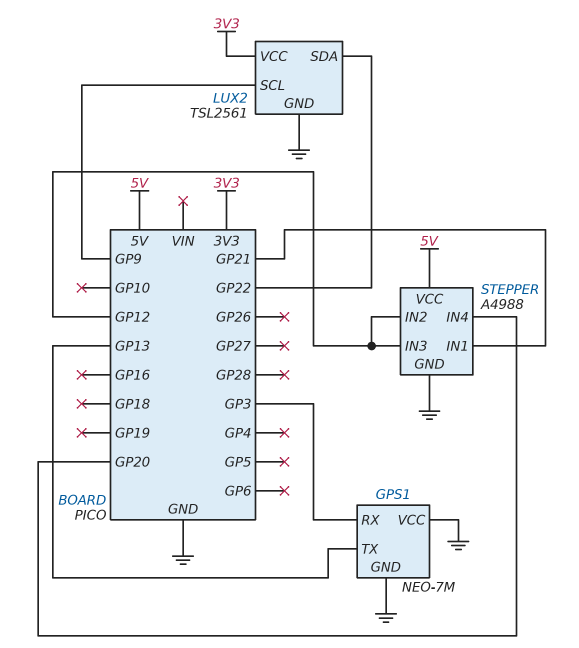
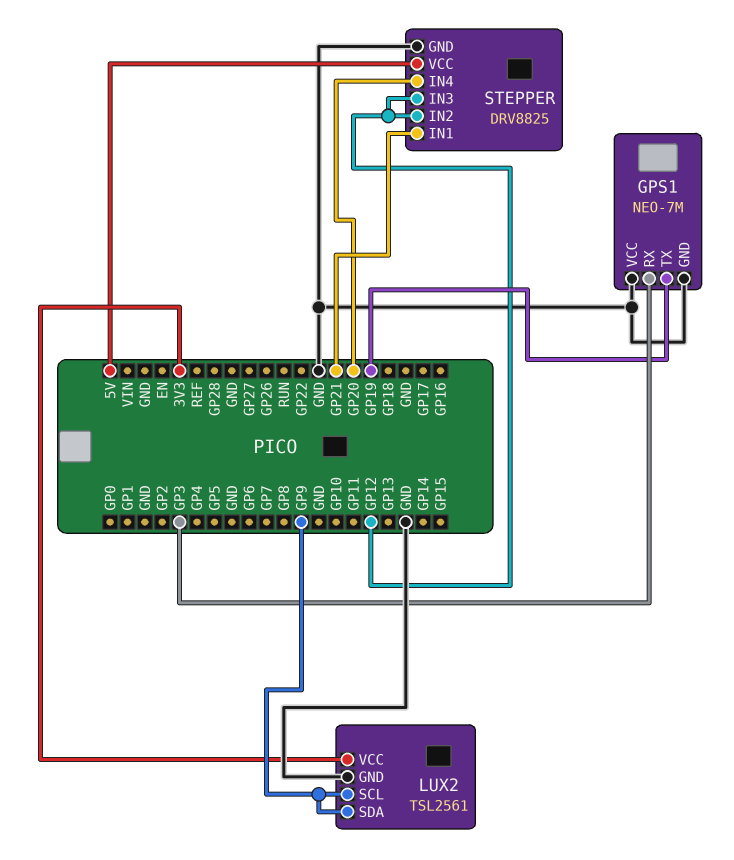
GPS1 pin TX: GP13 -> GP19
LUX2 pin SDA: GP22 -> GP9
STEPPER: A4988 -> DRV8825

